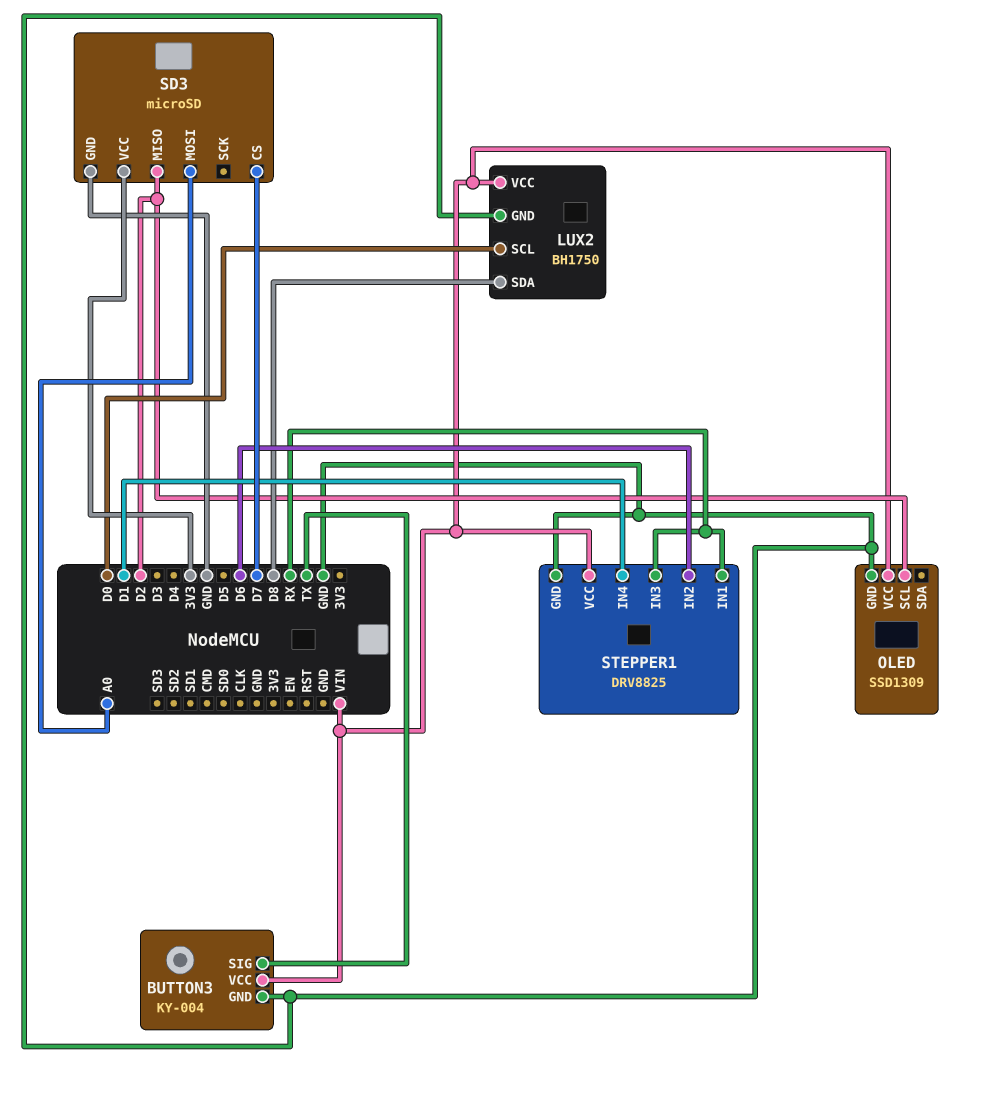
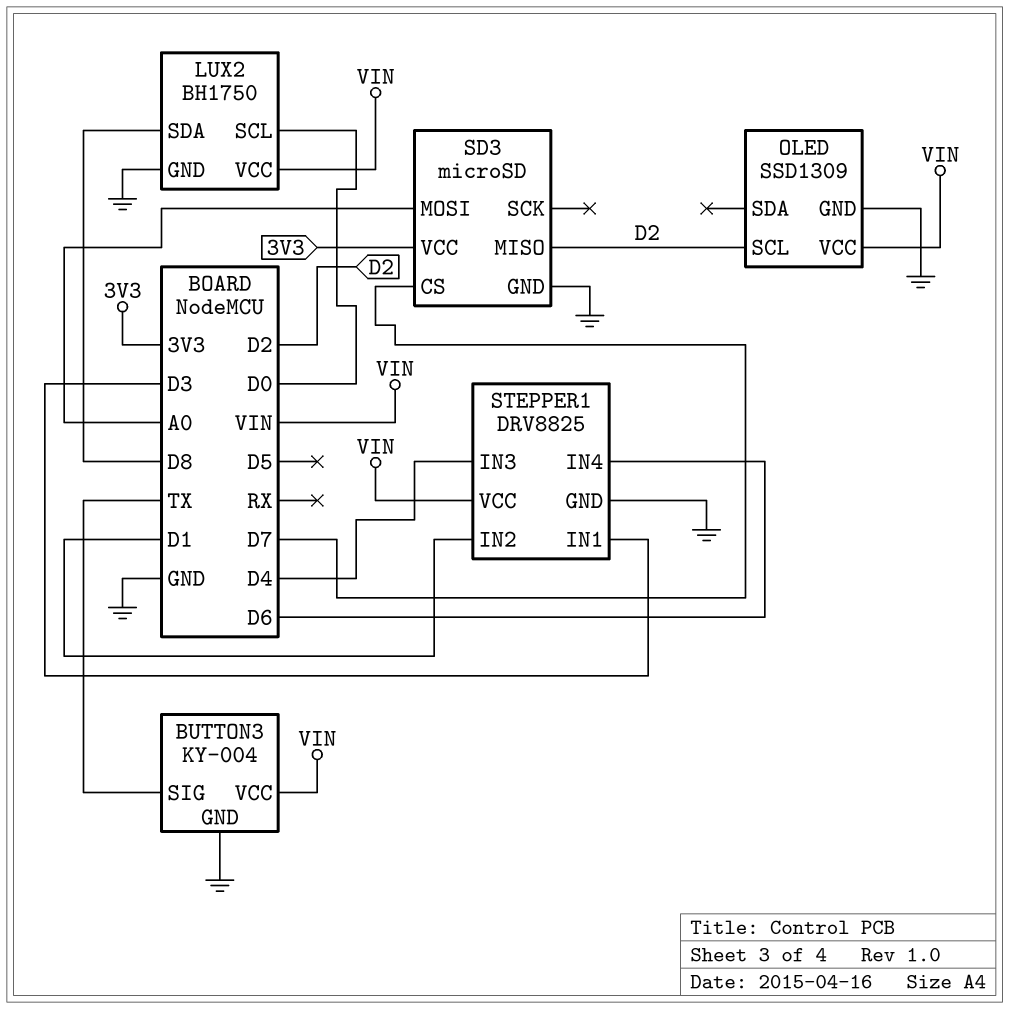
STEPPER1 pin IN1: RX -> D3
STEPPER1 pin IN2: D6 -> D1
STEPPER1 pin IN3: RX -> D4
STEPPER1 pin IN4: D1 -> D6

